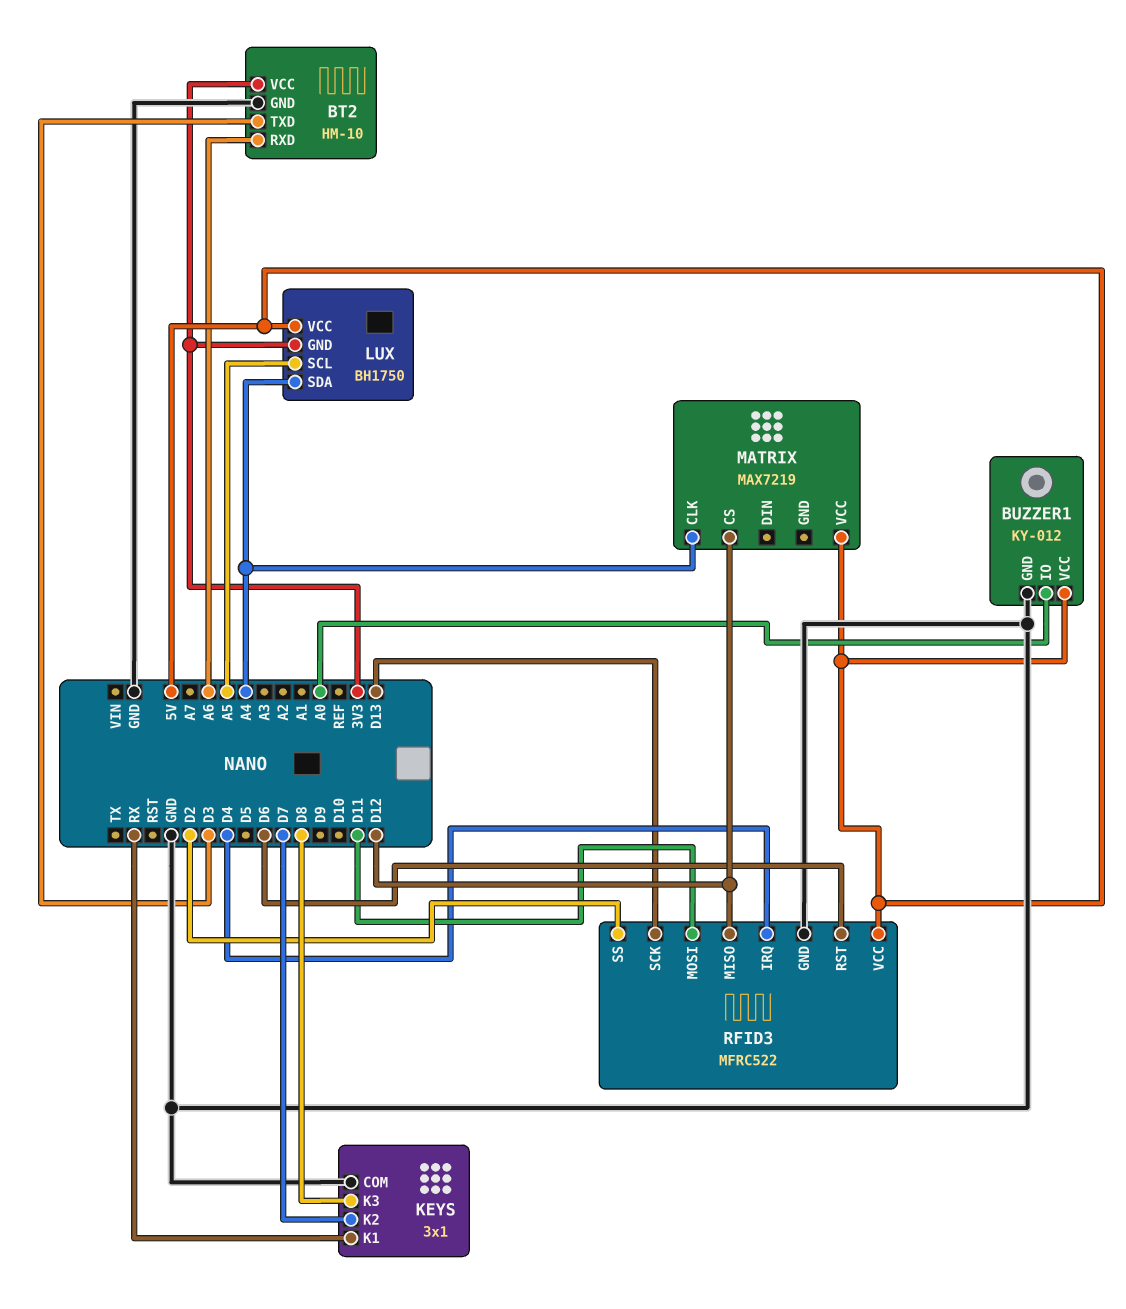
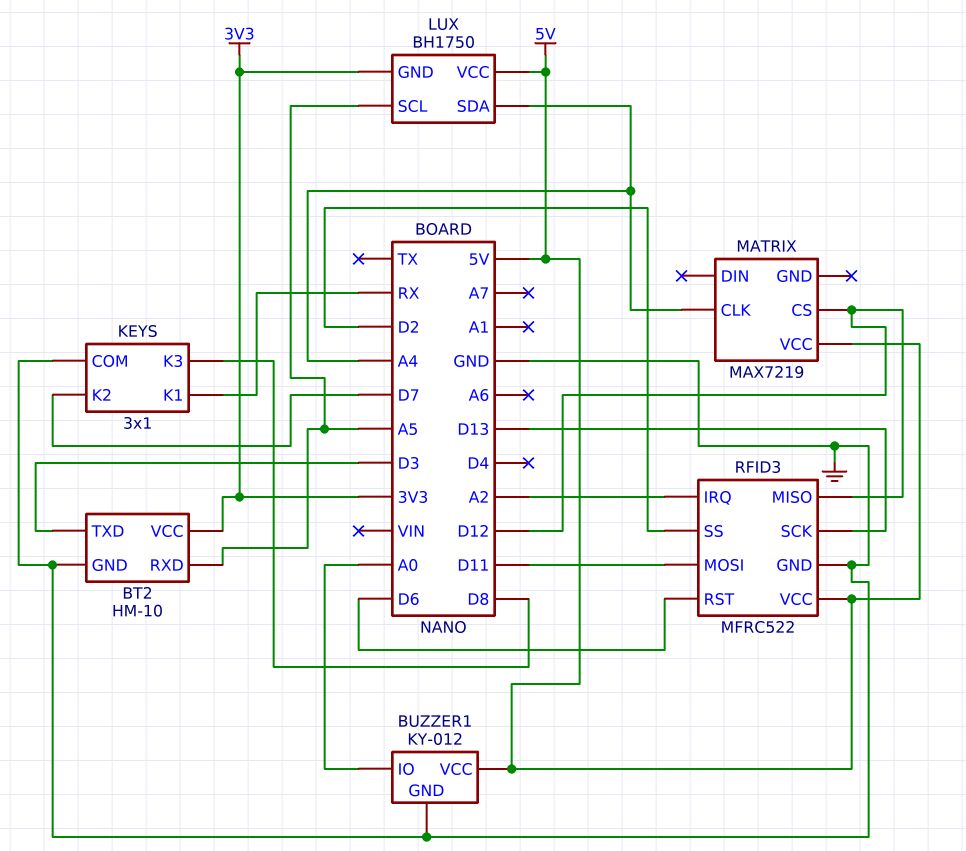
BT2 pin RXD: A6 -> A5
RFID3 pin IRQ: D4 -> A2

